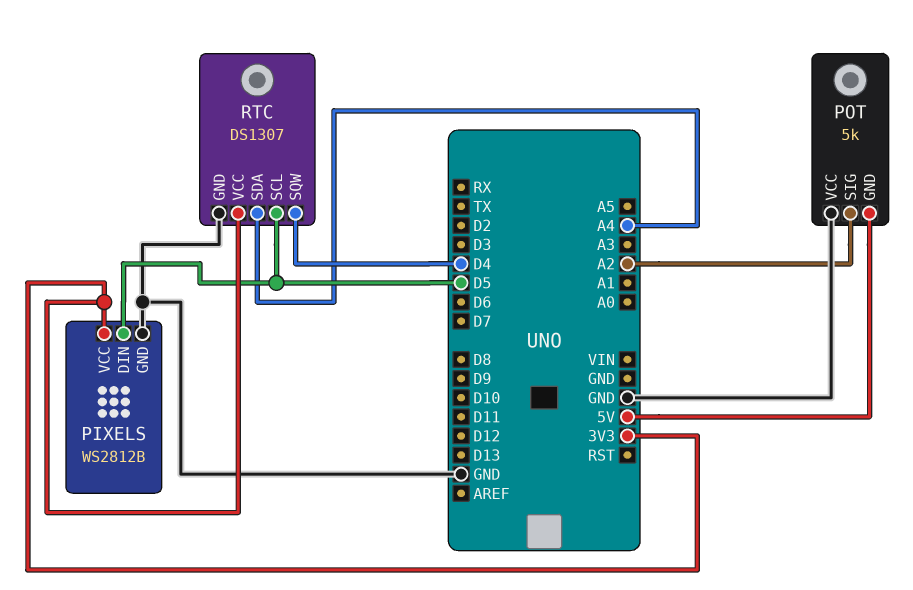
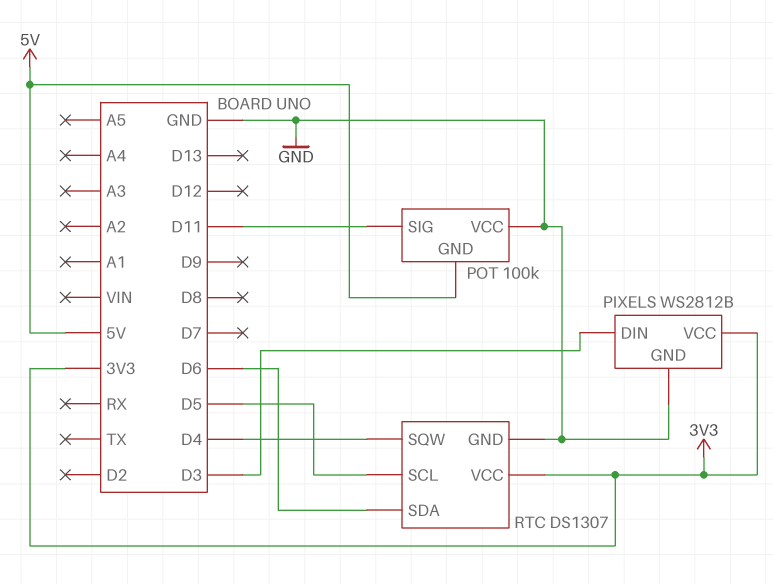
PIXELS pin DIN: D5 -> D3
POT: 5k -> 100k
POT pin SIG: A2 -> D11
RTC pin SDA: A4 -> D6

